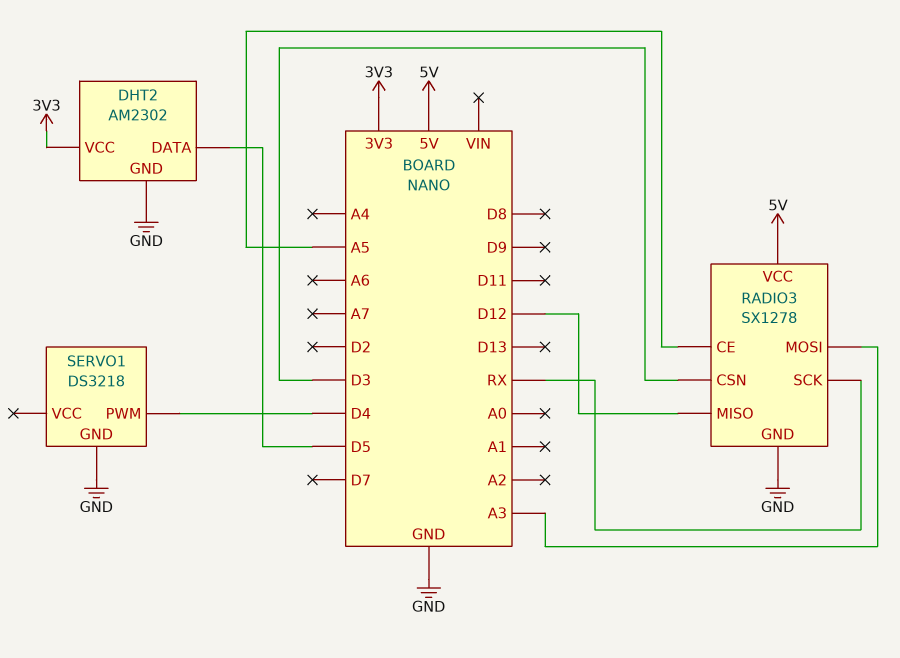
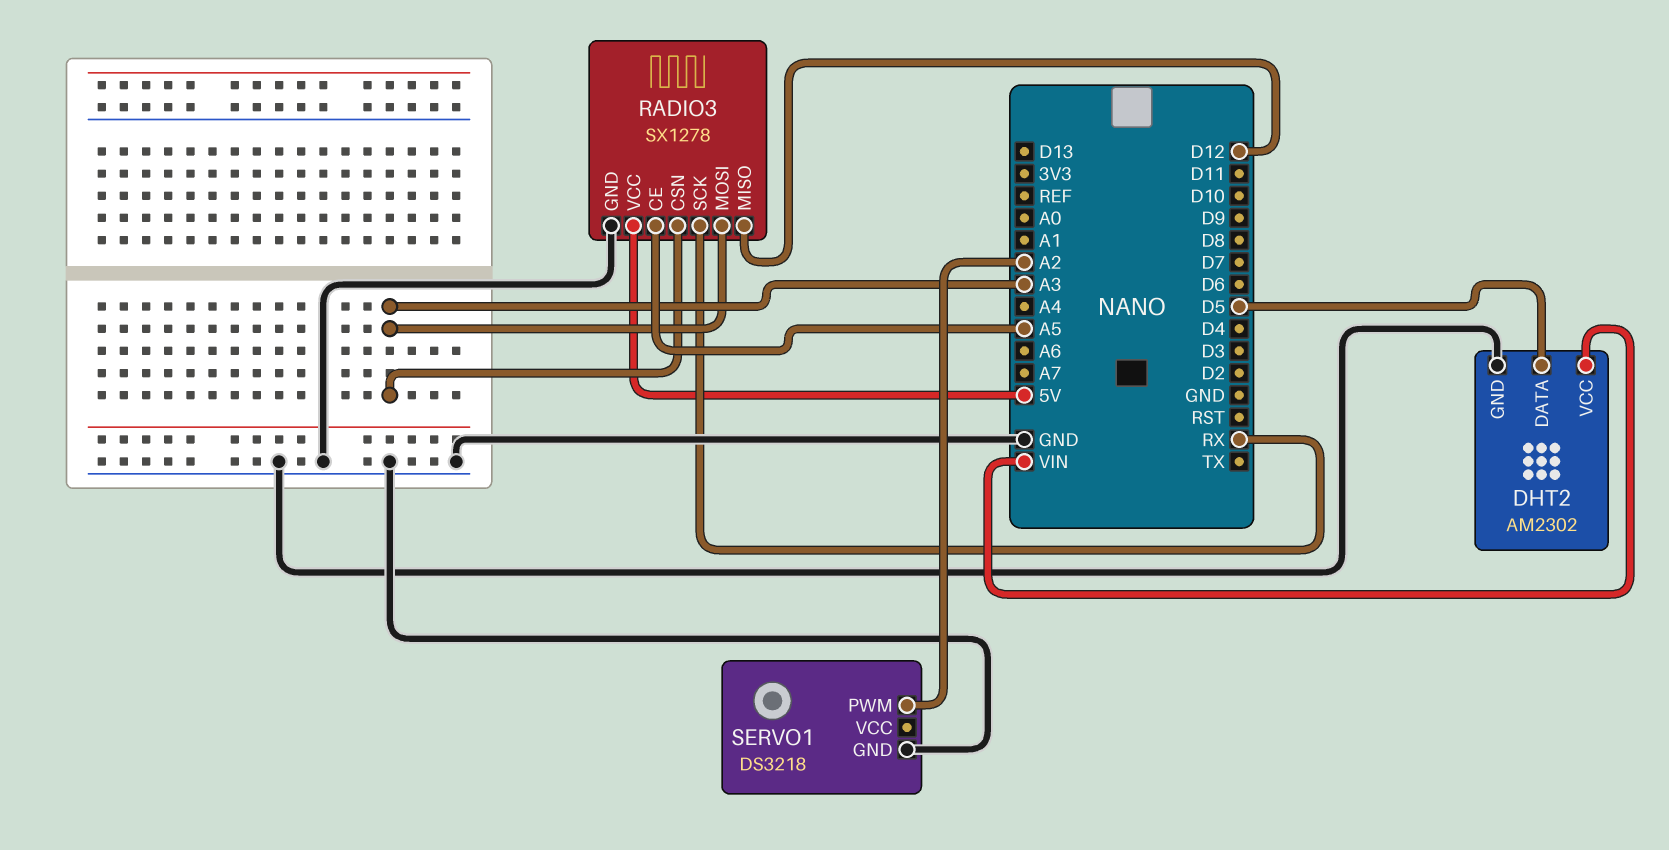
DHT2 pin VCC: 3V3 -> VIN
RADIO3 pin CSN: D3 -> A3
SERVO1 pin PWM: D4 -> A2

